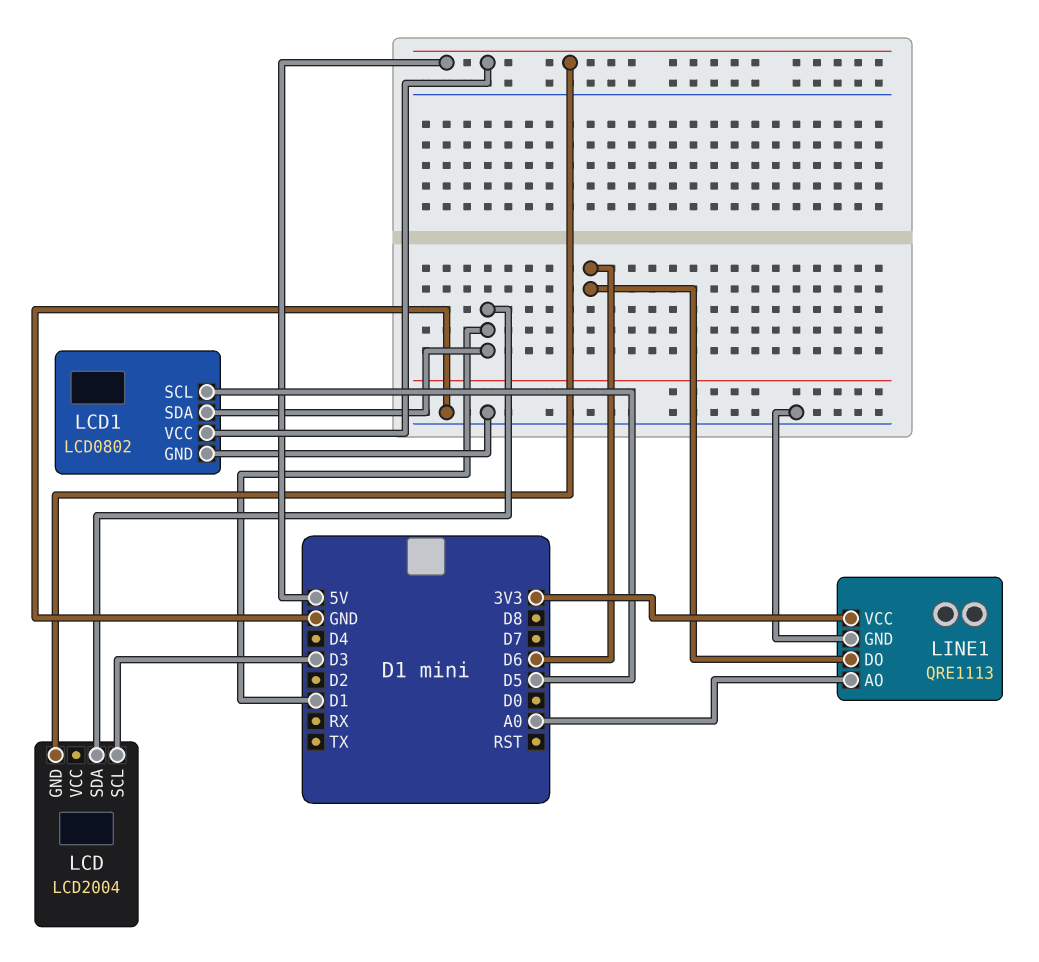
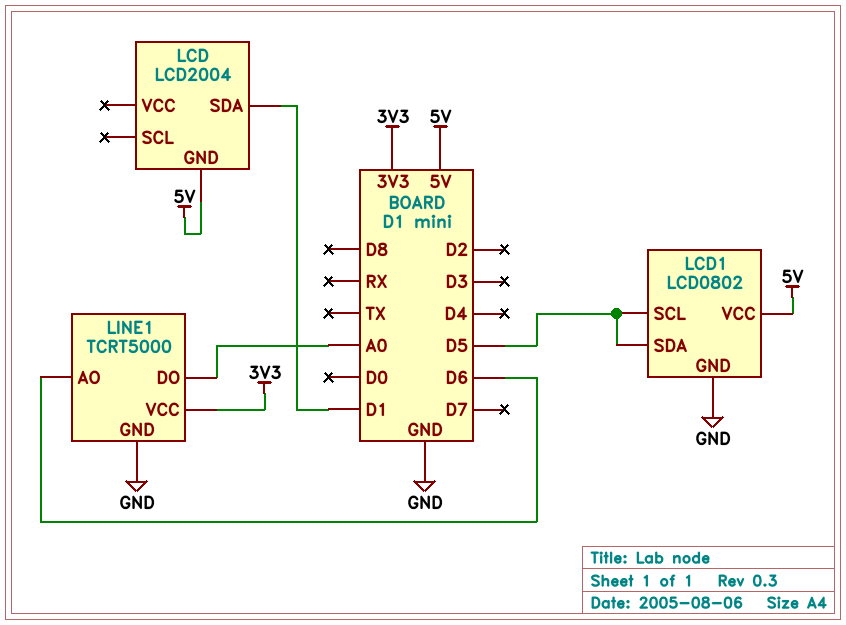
LCD pin SCL: D3 -> none
LCD1 pin SDA: D1 -> D5
LINE1: QRE1113 -> TCRT5000
LINE1 pin AO: A0 -> D6
LINE1 pin DO: D6 -> A0

